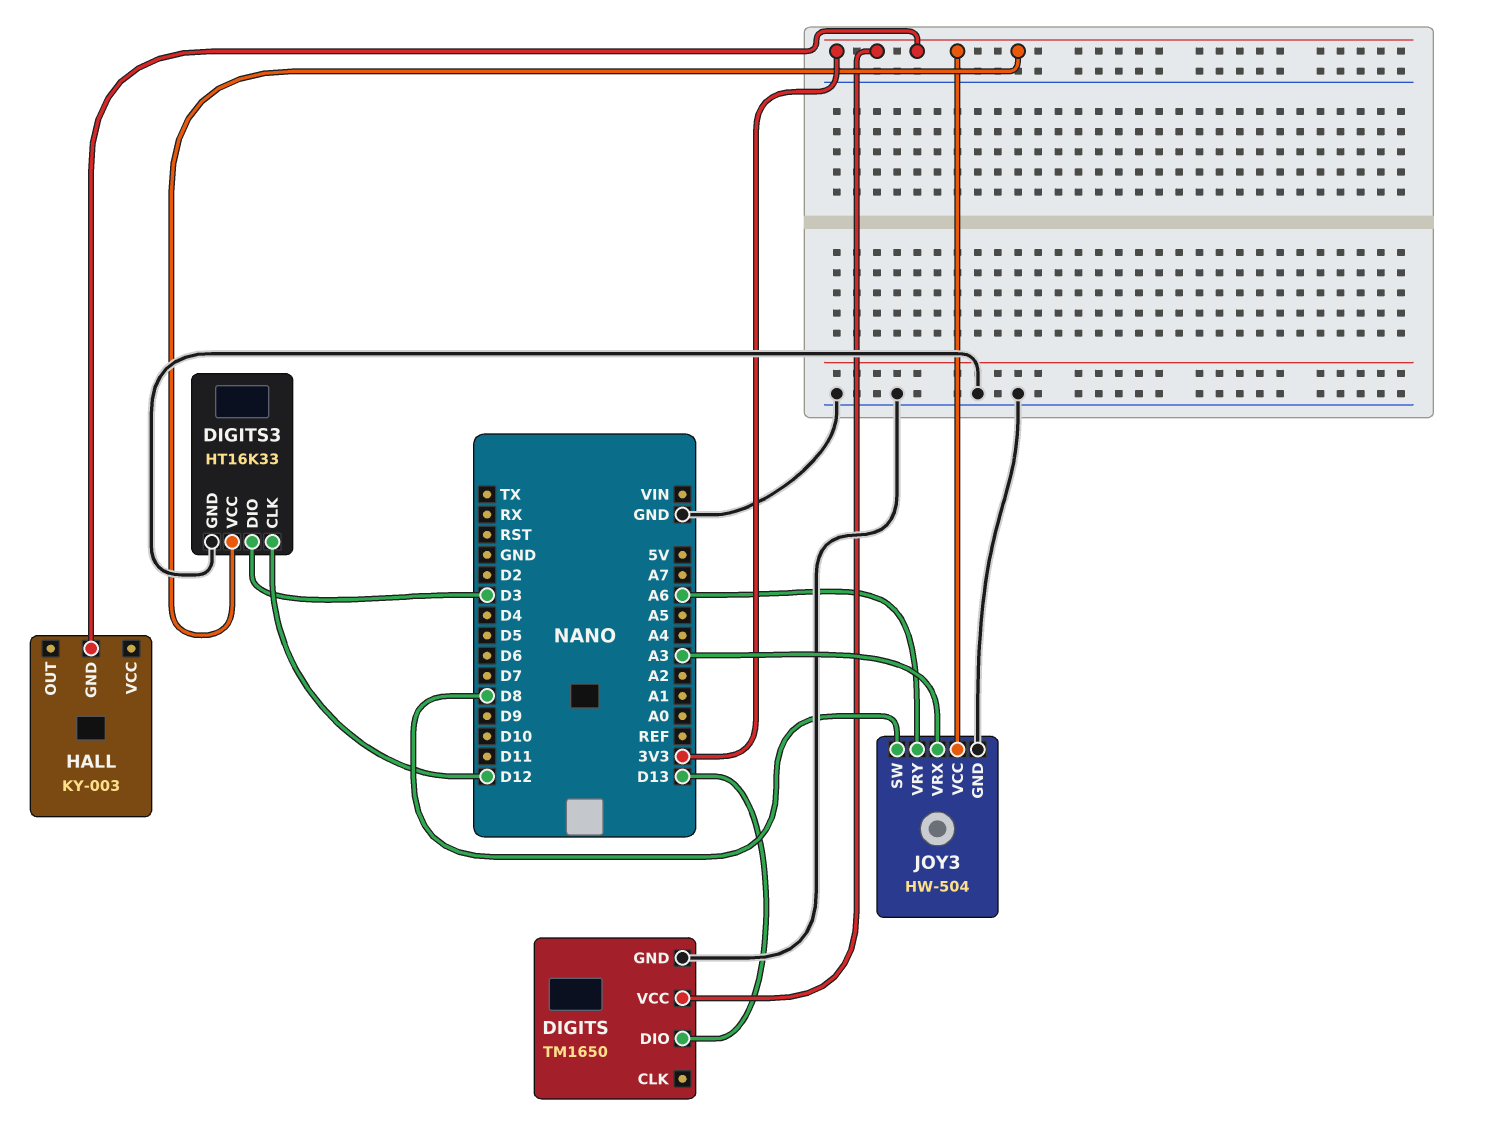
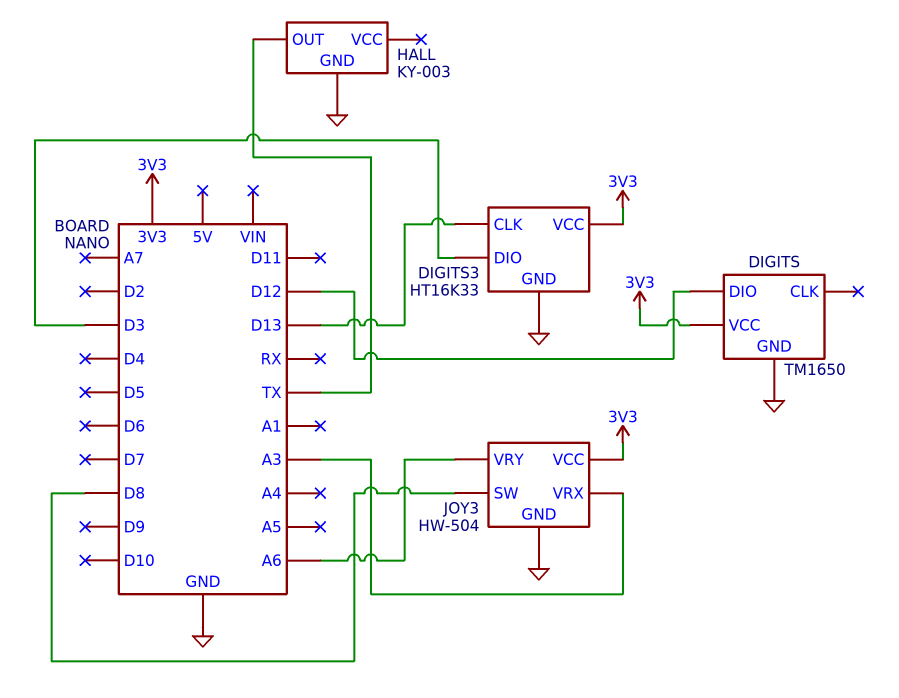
DIGITS pin DIO: D13 -> D12
DIGITS3 pin CLK: D12 -> D13
HALL pin GND: 3V3 -> GND
HALL pin OUT: none -> TX

